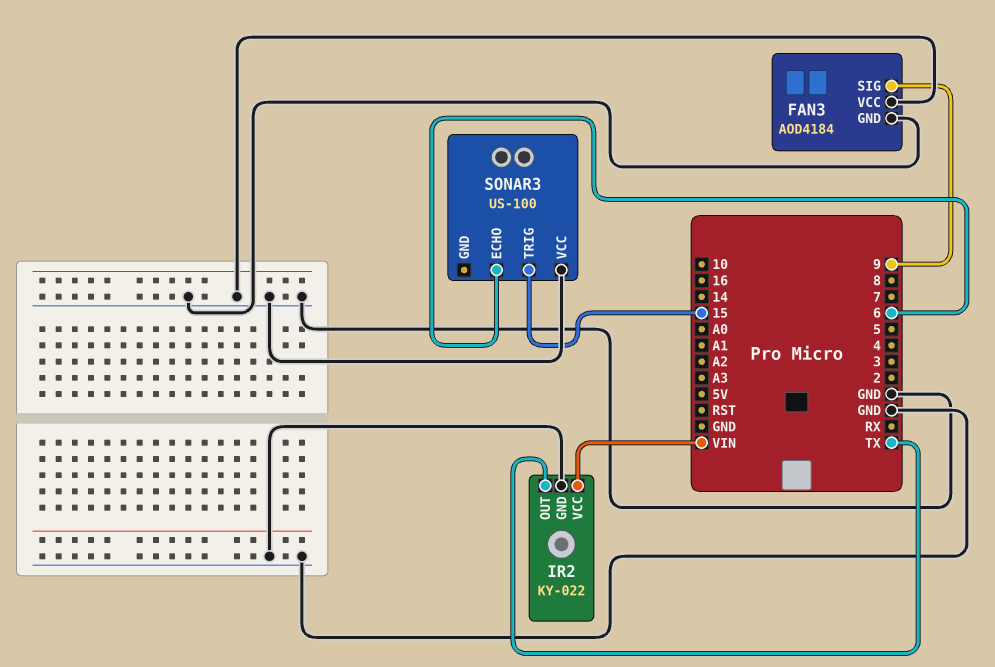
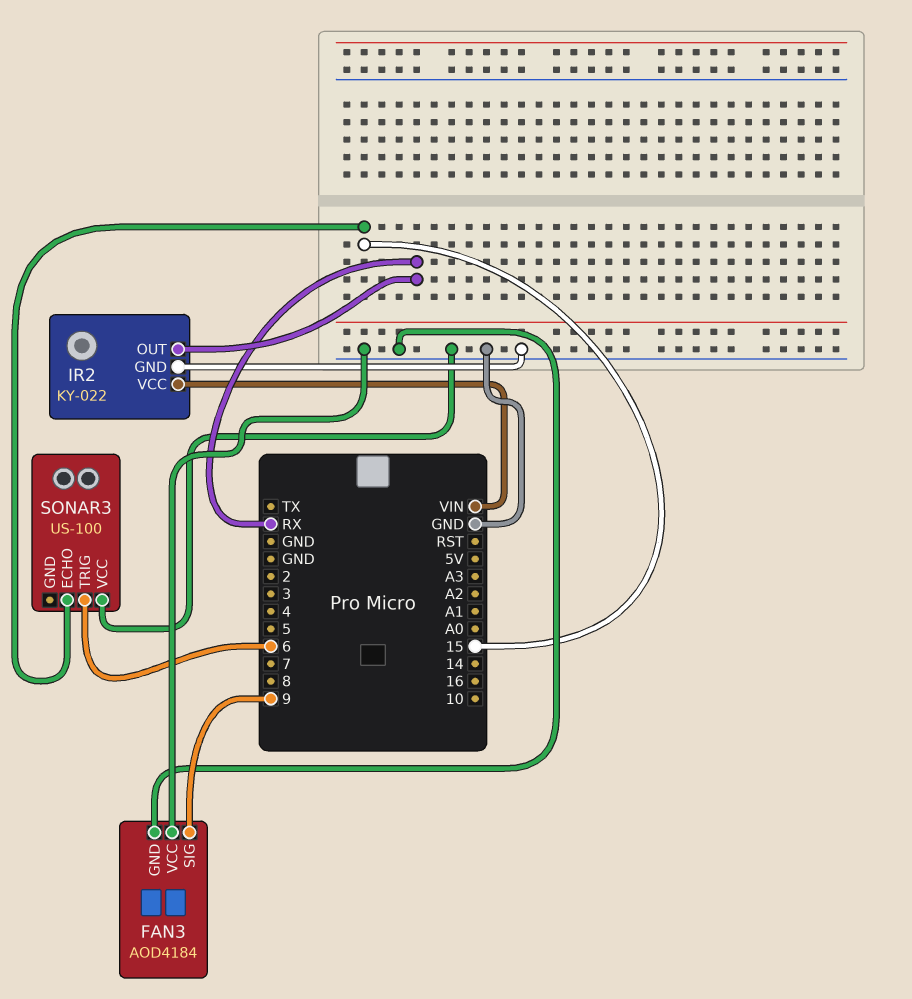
IR2 pin OUT: TX -> RX
SONAR3 pin ECHO: 6 -> 15
SONAR3 pin TRIG: 15 -> 6

